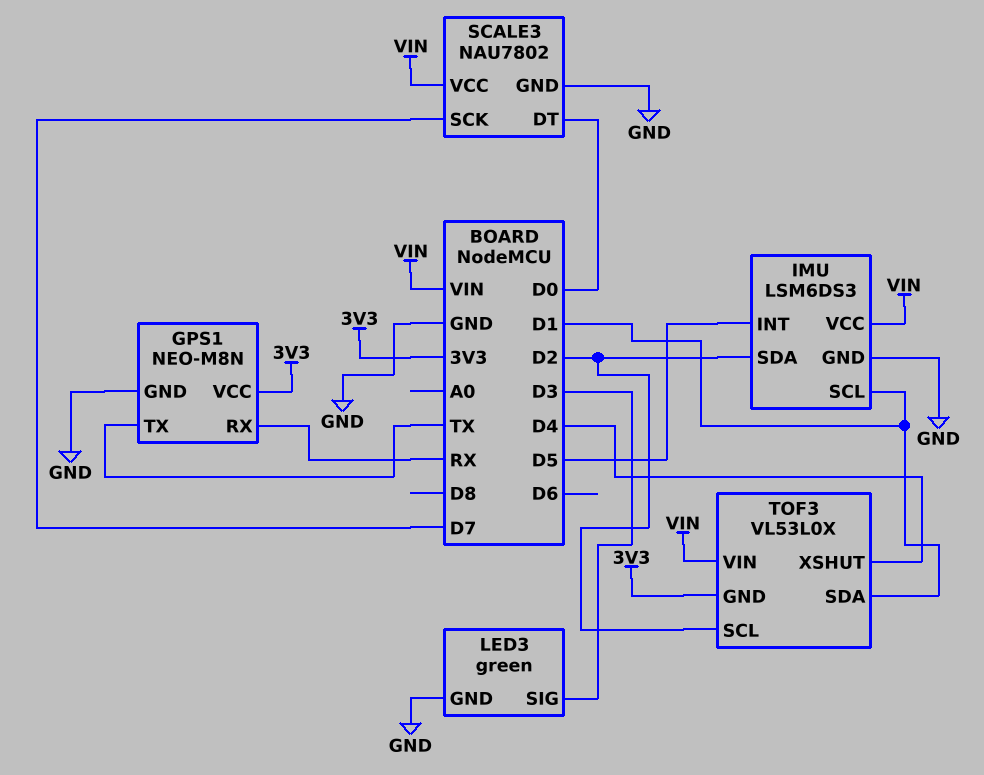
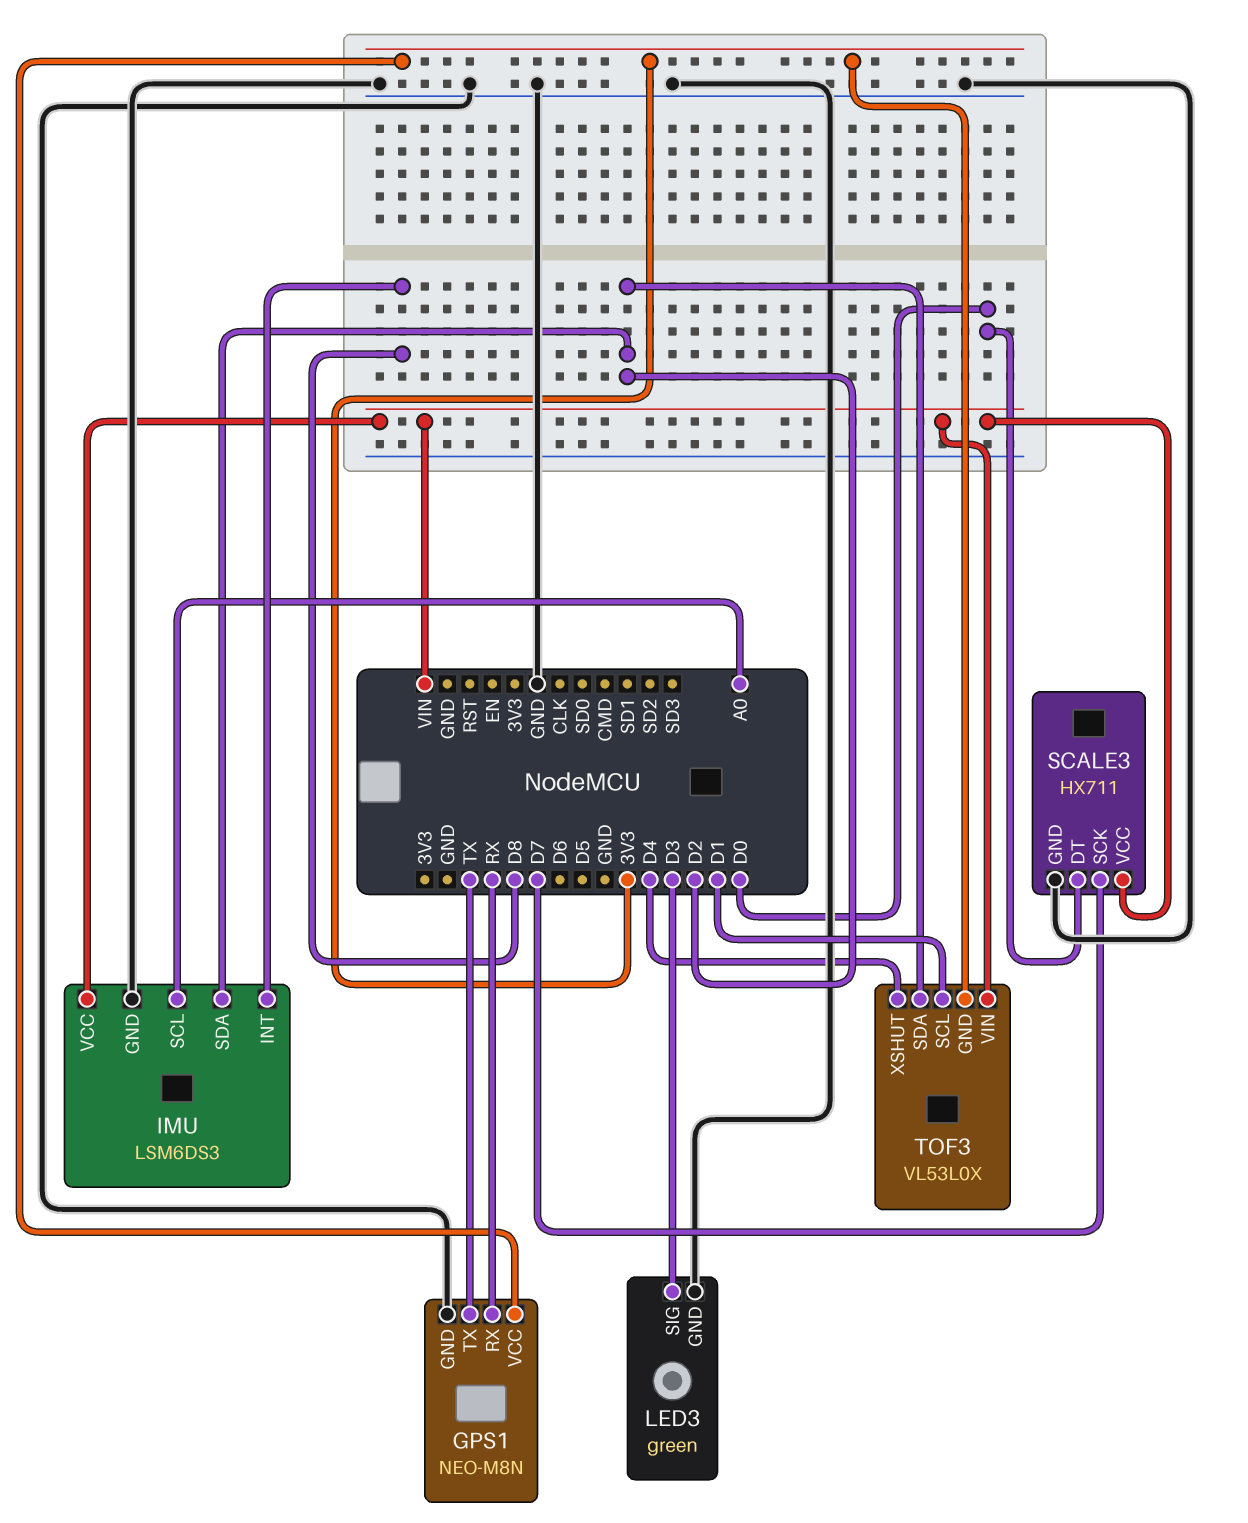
IMU pin INT: D5 -> D8
IMU pin SCL: D1 -> A0
SCALE3: NAU7802 -> HX711
TOF3 pin SCL: D2 -> D1
TOF3 pin SDA: D1 -> D2

